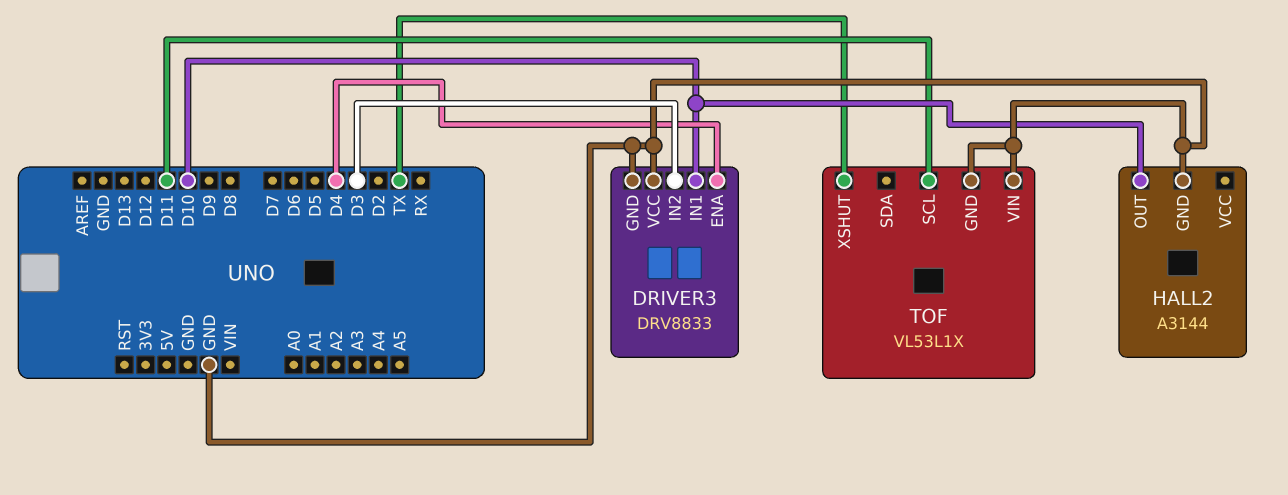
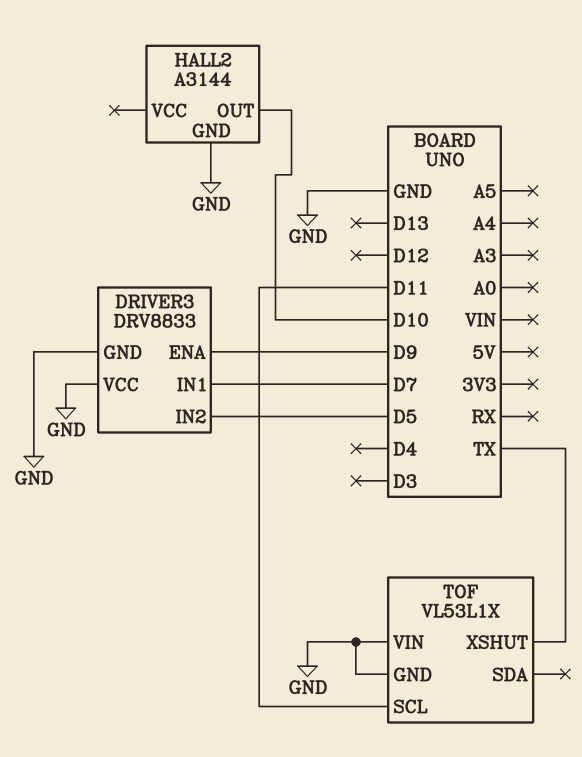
DRIVER3 pin ENA: D4 -> D9
DRIVER3 pin IN1: D10 -> D7
DRIVER3 pin IN2: D3 -> D5

